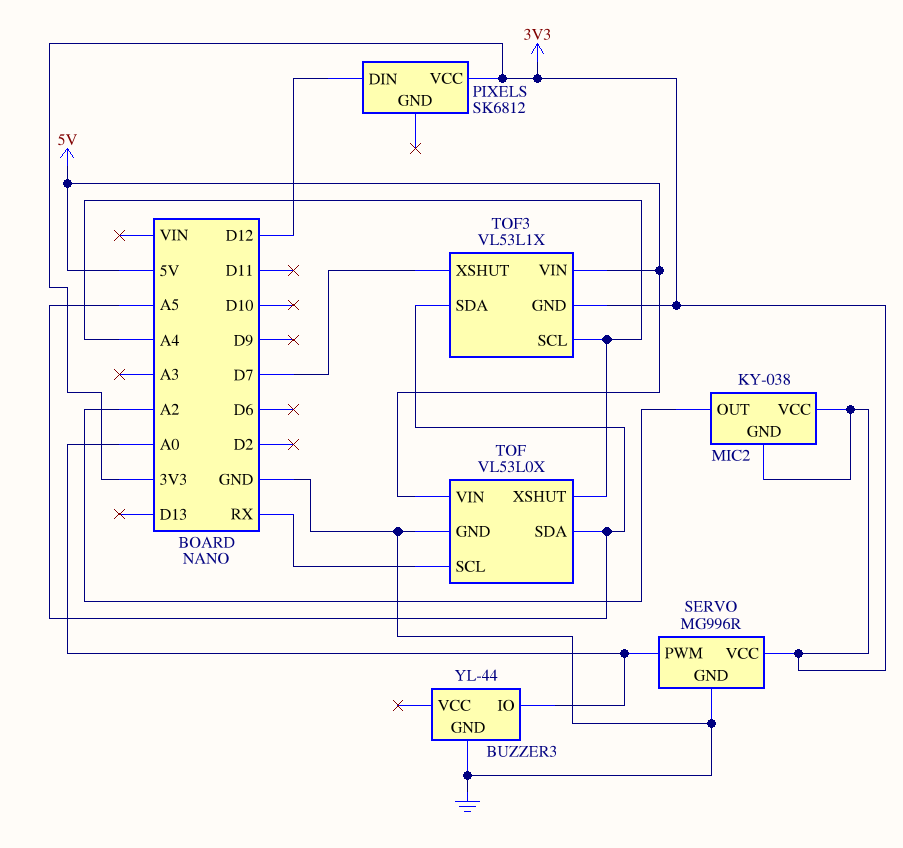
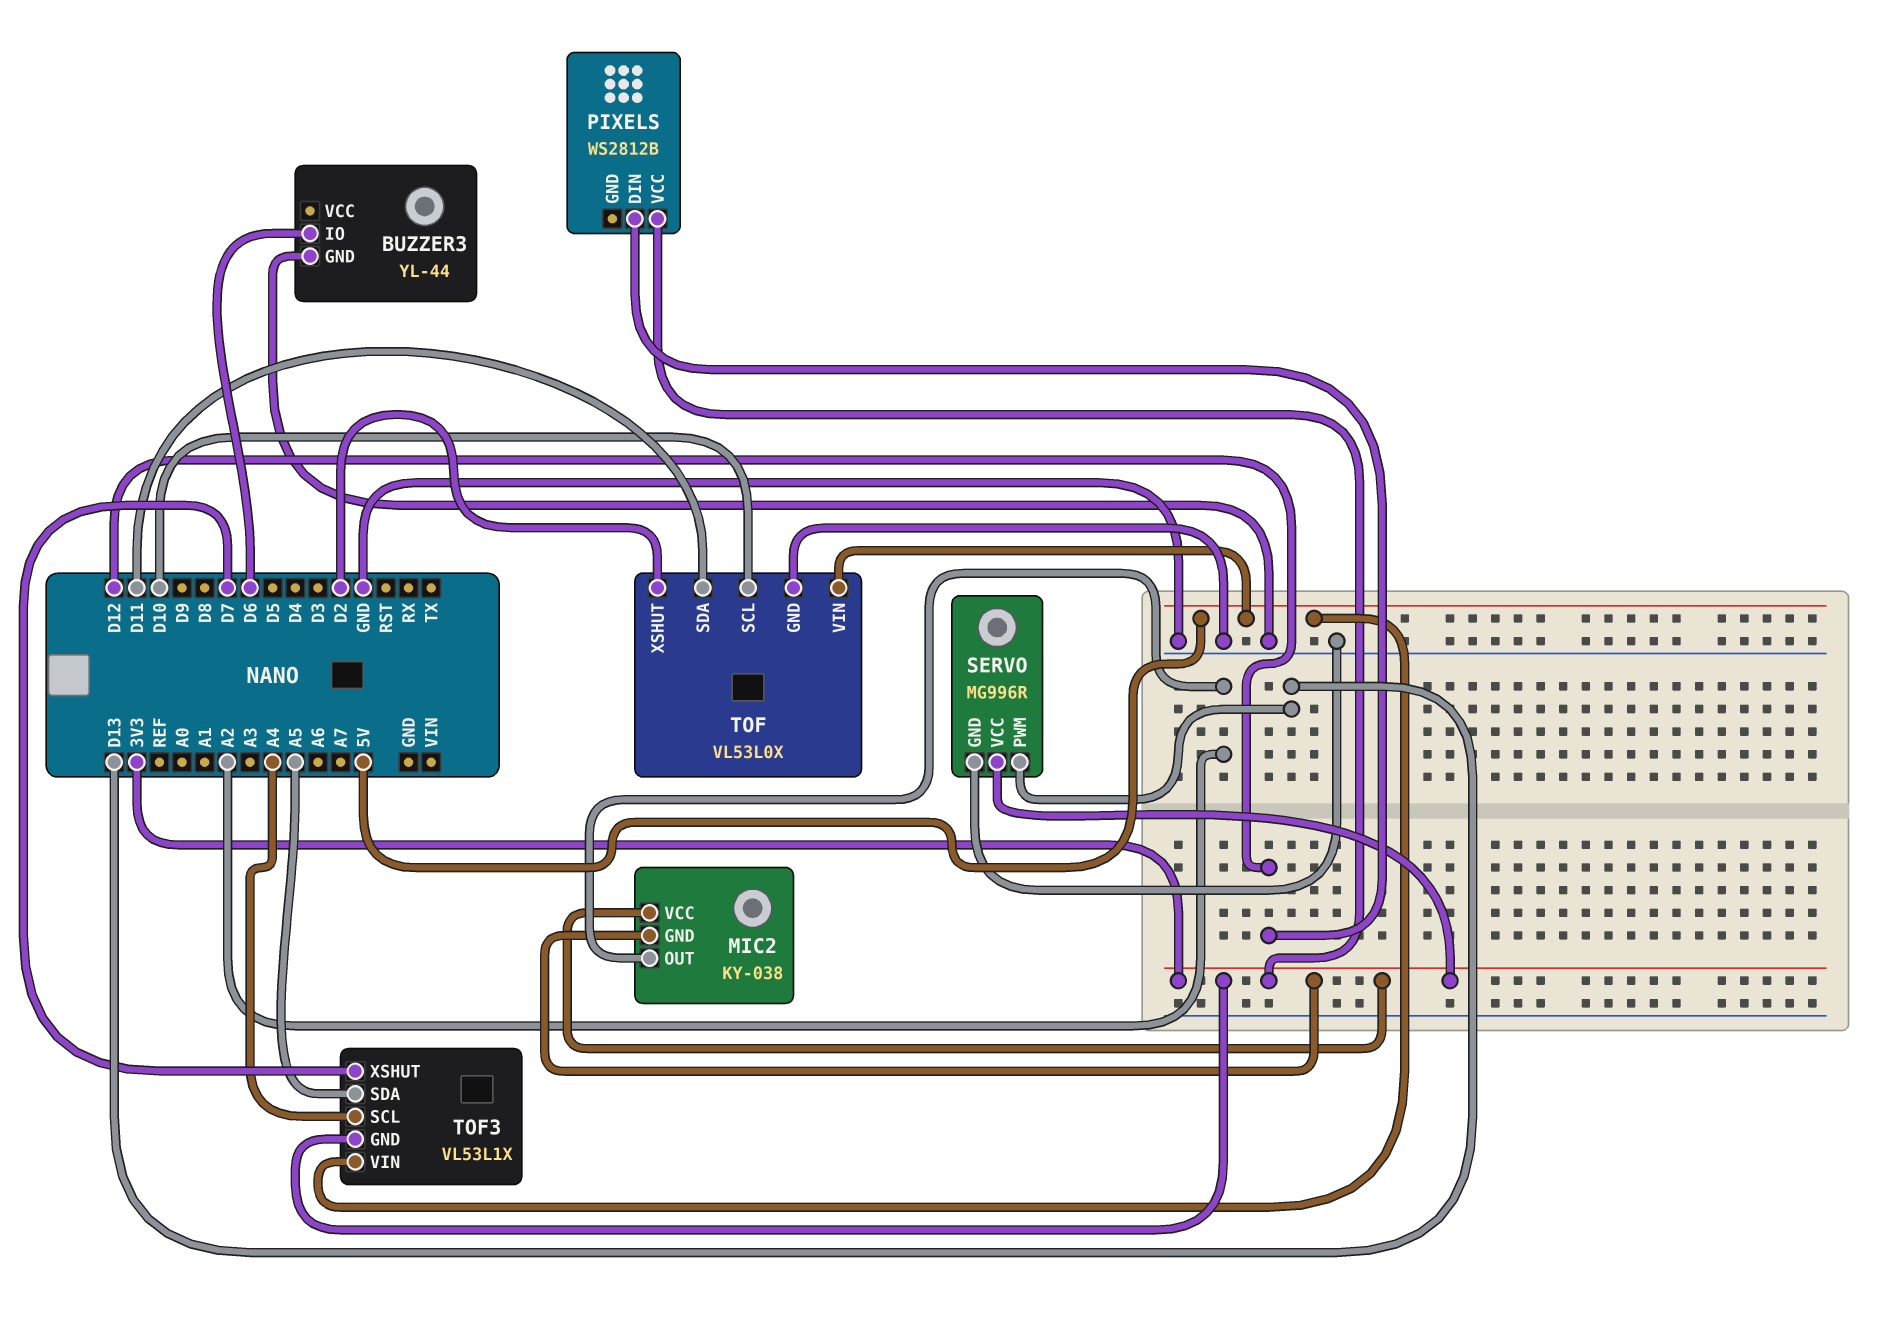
BUZZER3 pin IO: A0 -> D6
PIXELS: SK6812 -> WS2812B
SERVO pin PWM: A0 -> D13
TOF pin SCL: RX -> D10
TOF pin SDA: A5 -> D11
TOF pin XSHUT: A4 -> D2

